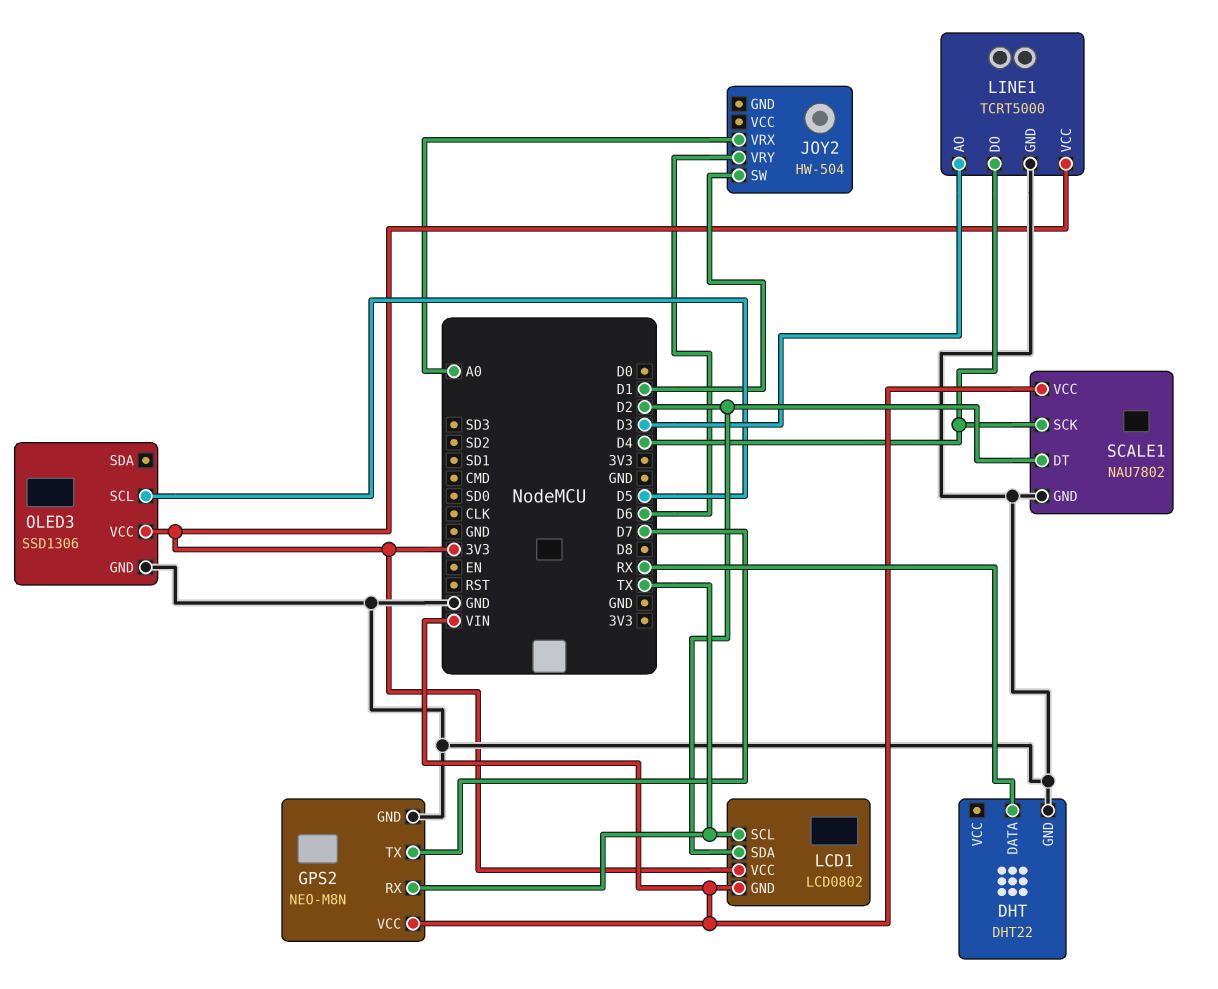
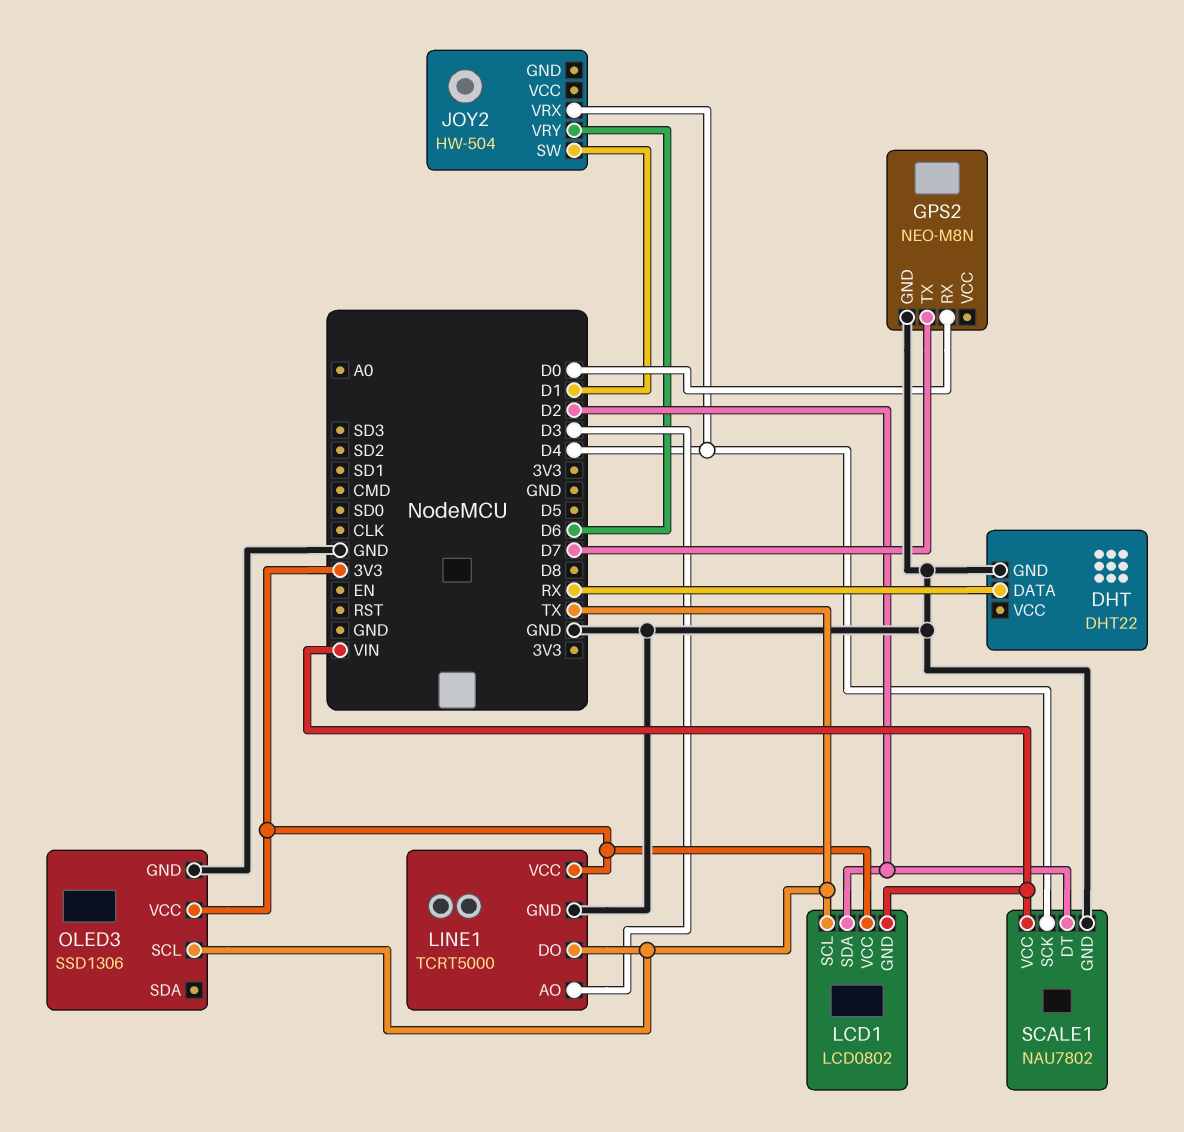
GPS2 pin RX: TX -> D0
GPS2 pin VCC: VIN -> none
JOY2 pin VRX: A0 -> D4
LINE1 pin DO: D4 -> TX
OLED3 pin SCL: D5 -> TX

